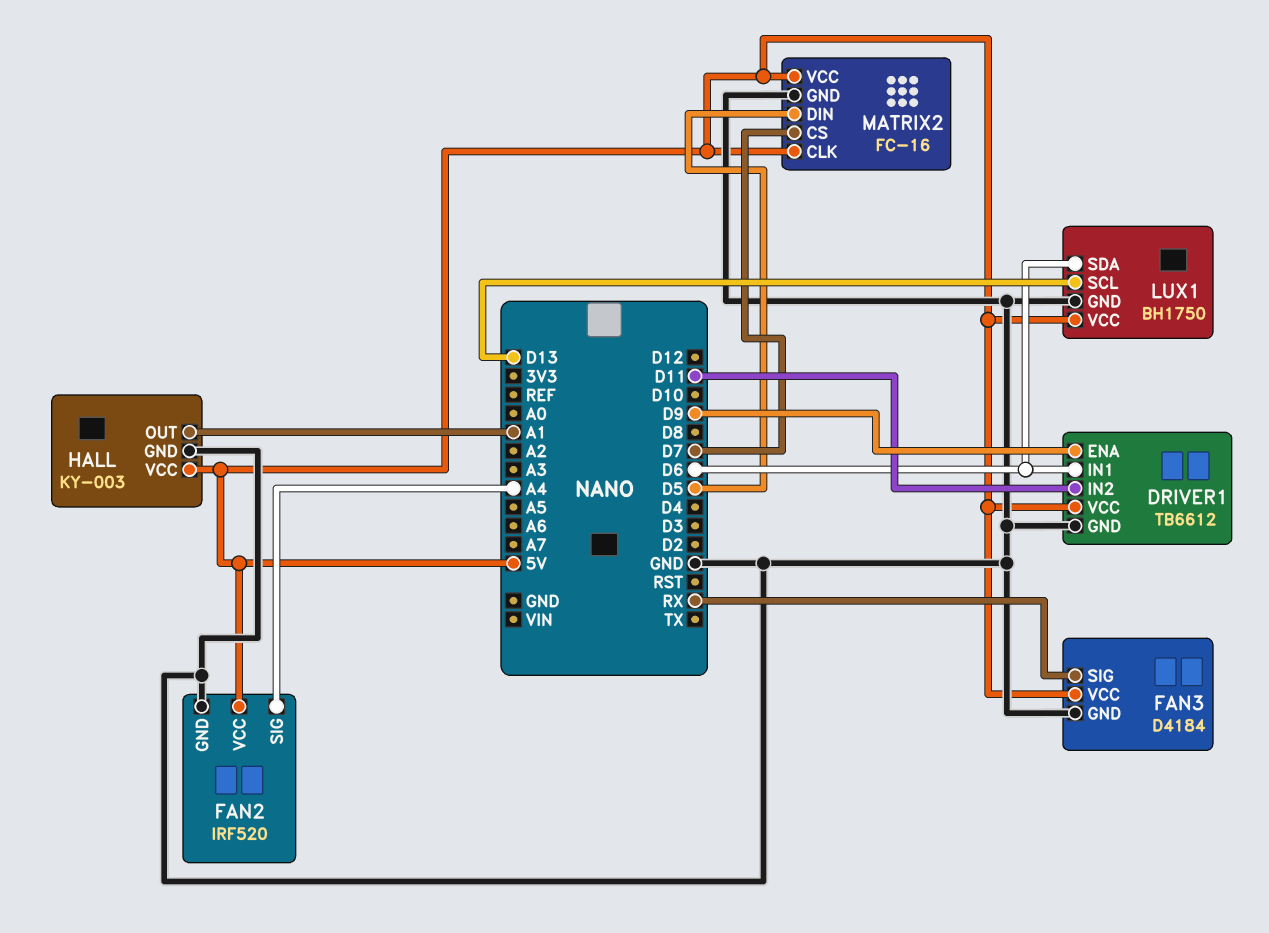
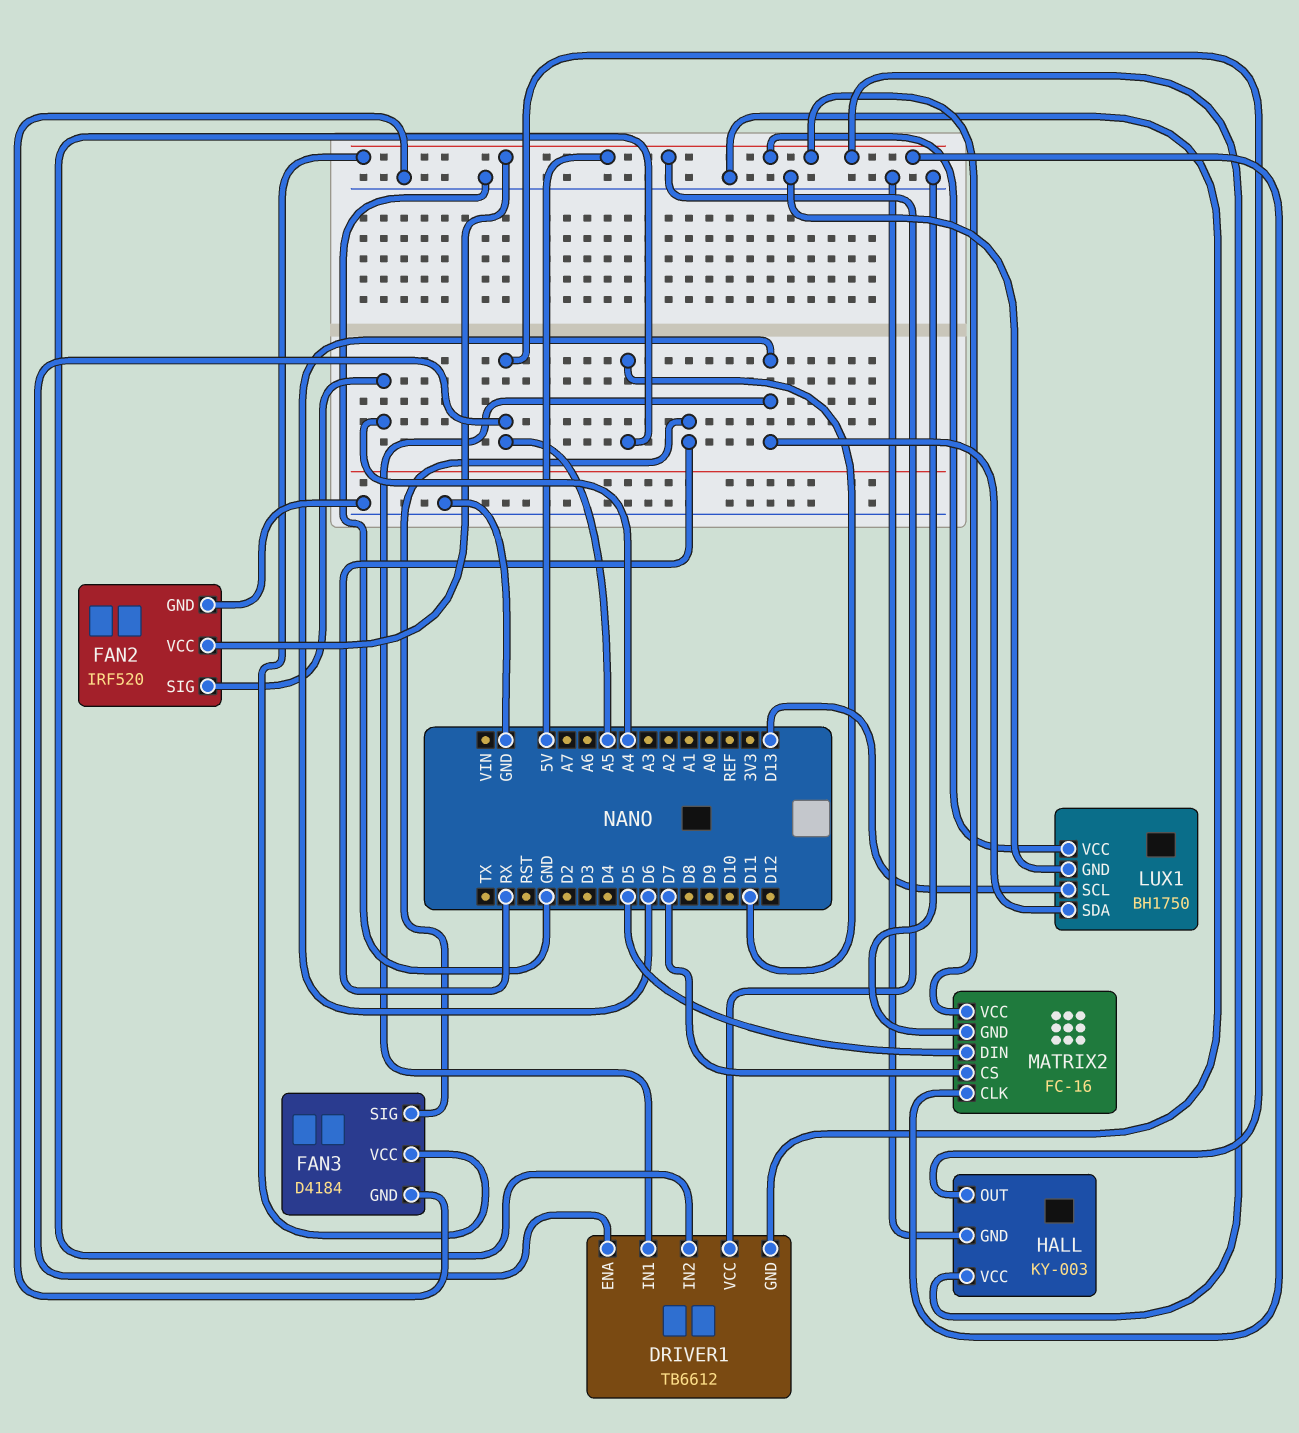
DRIVER1 pin ENA: D9 -> A5
HALL pin OUT: A1 -> A5

